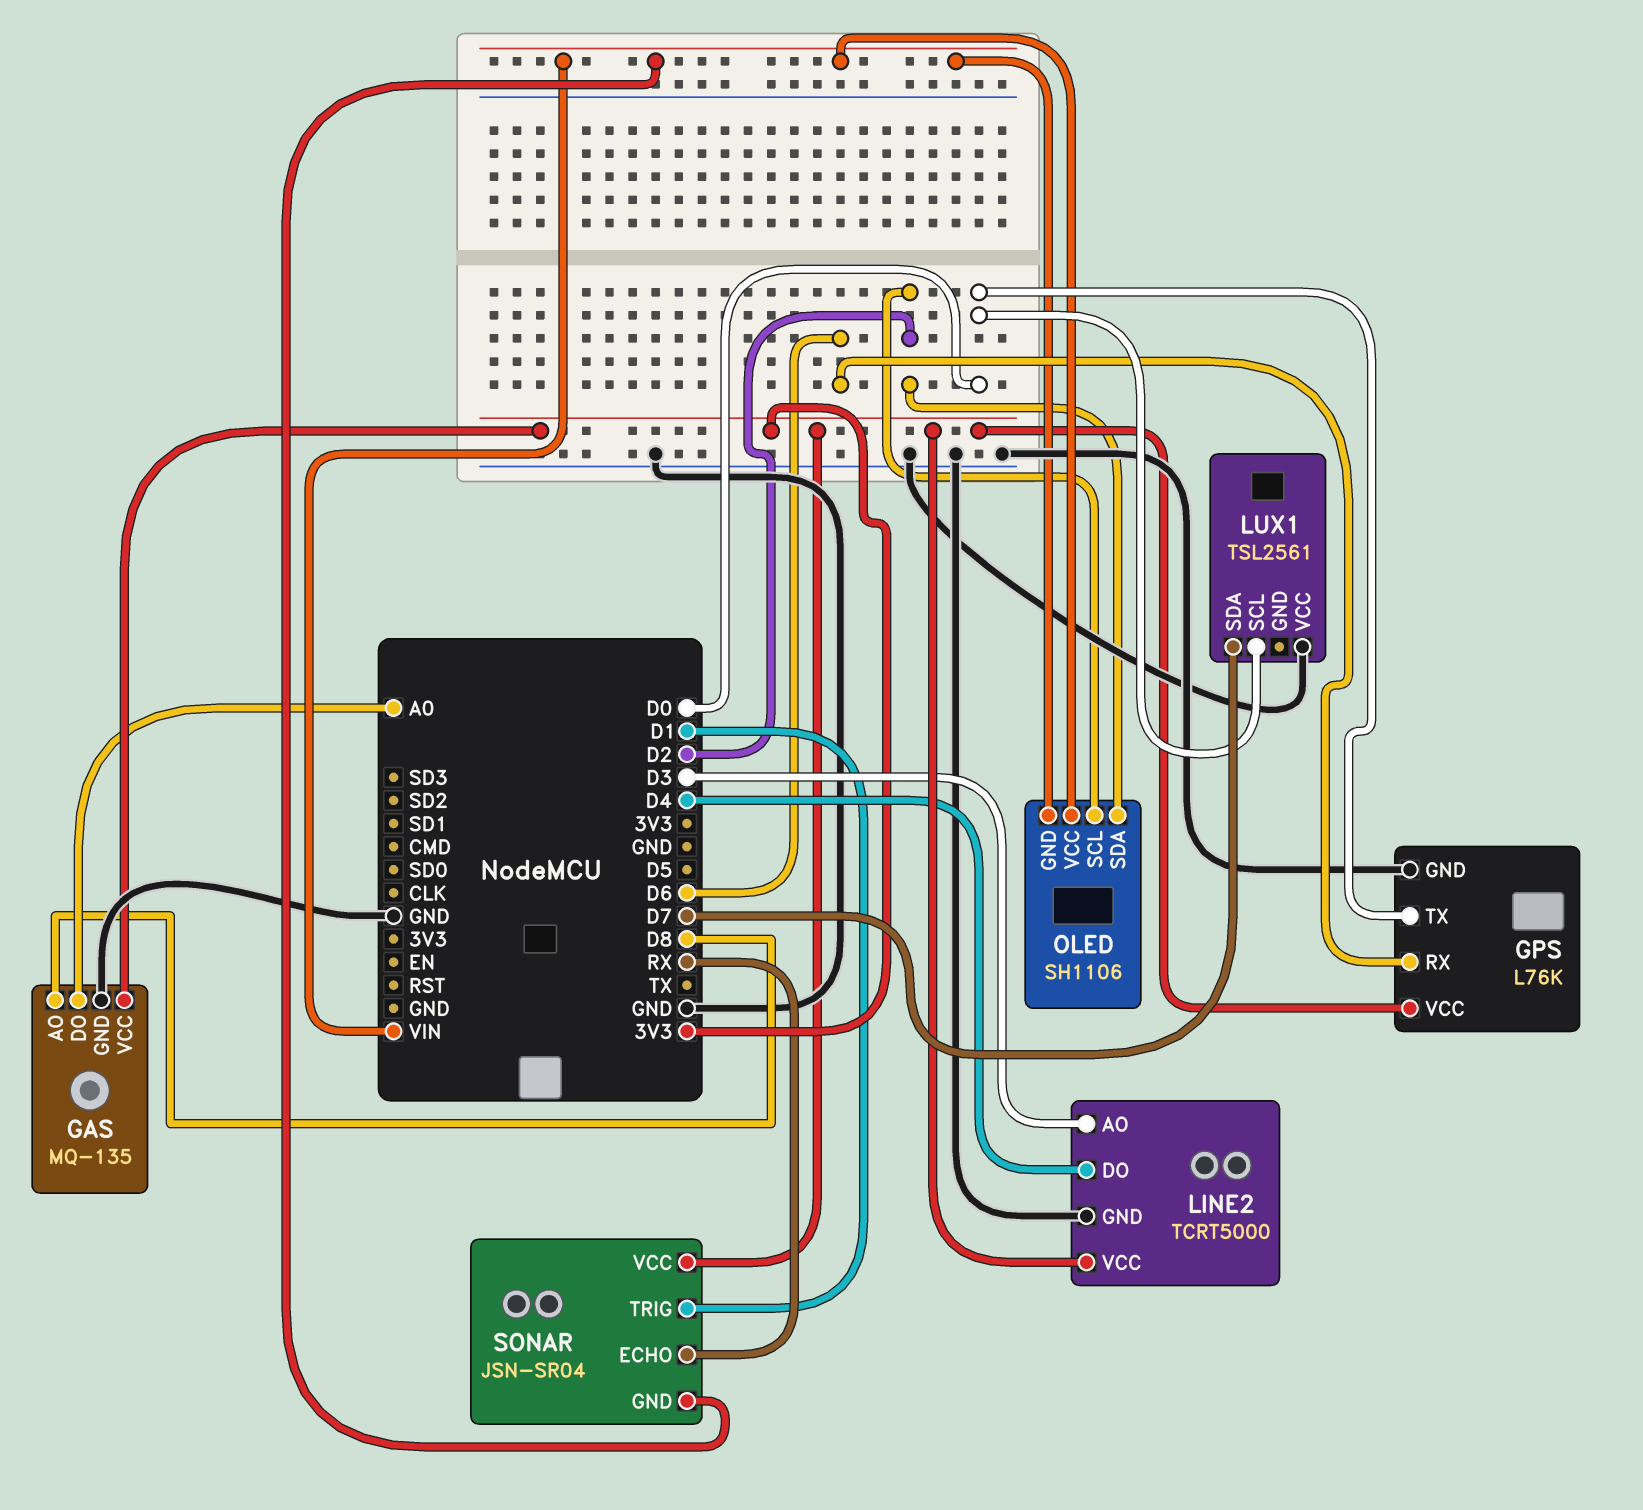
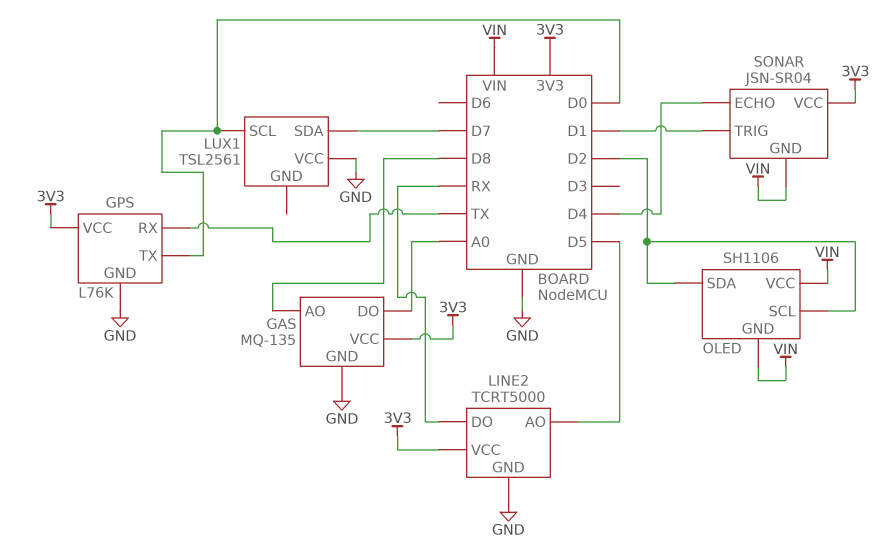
GPS pin RX: D6 -> TX
LINE2 pin AO: D3 -> D5
LINE2 pin DO: D4 -> RX
SONAR pin ECHO: RX -> D4

